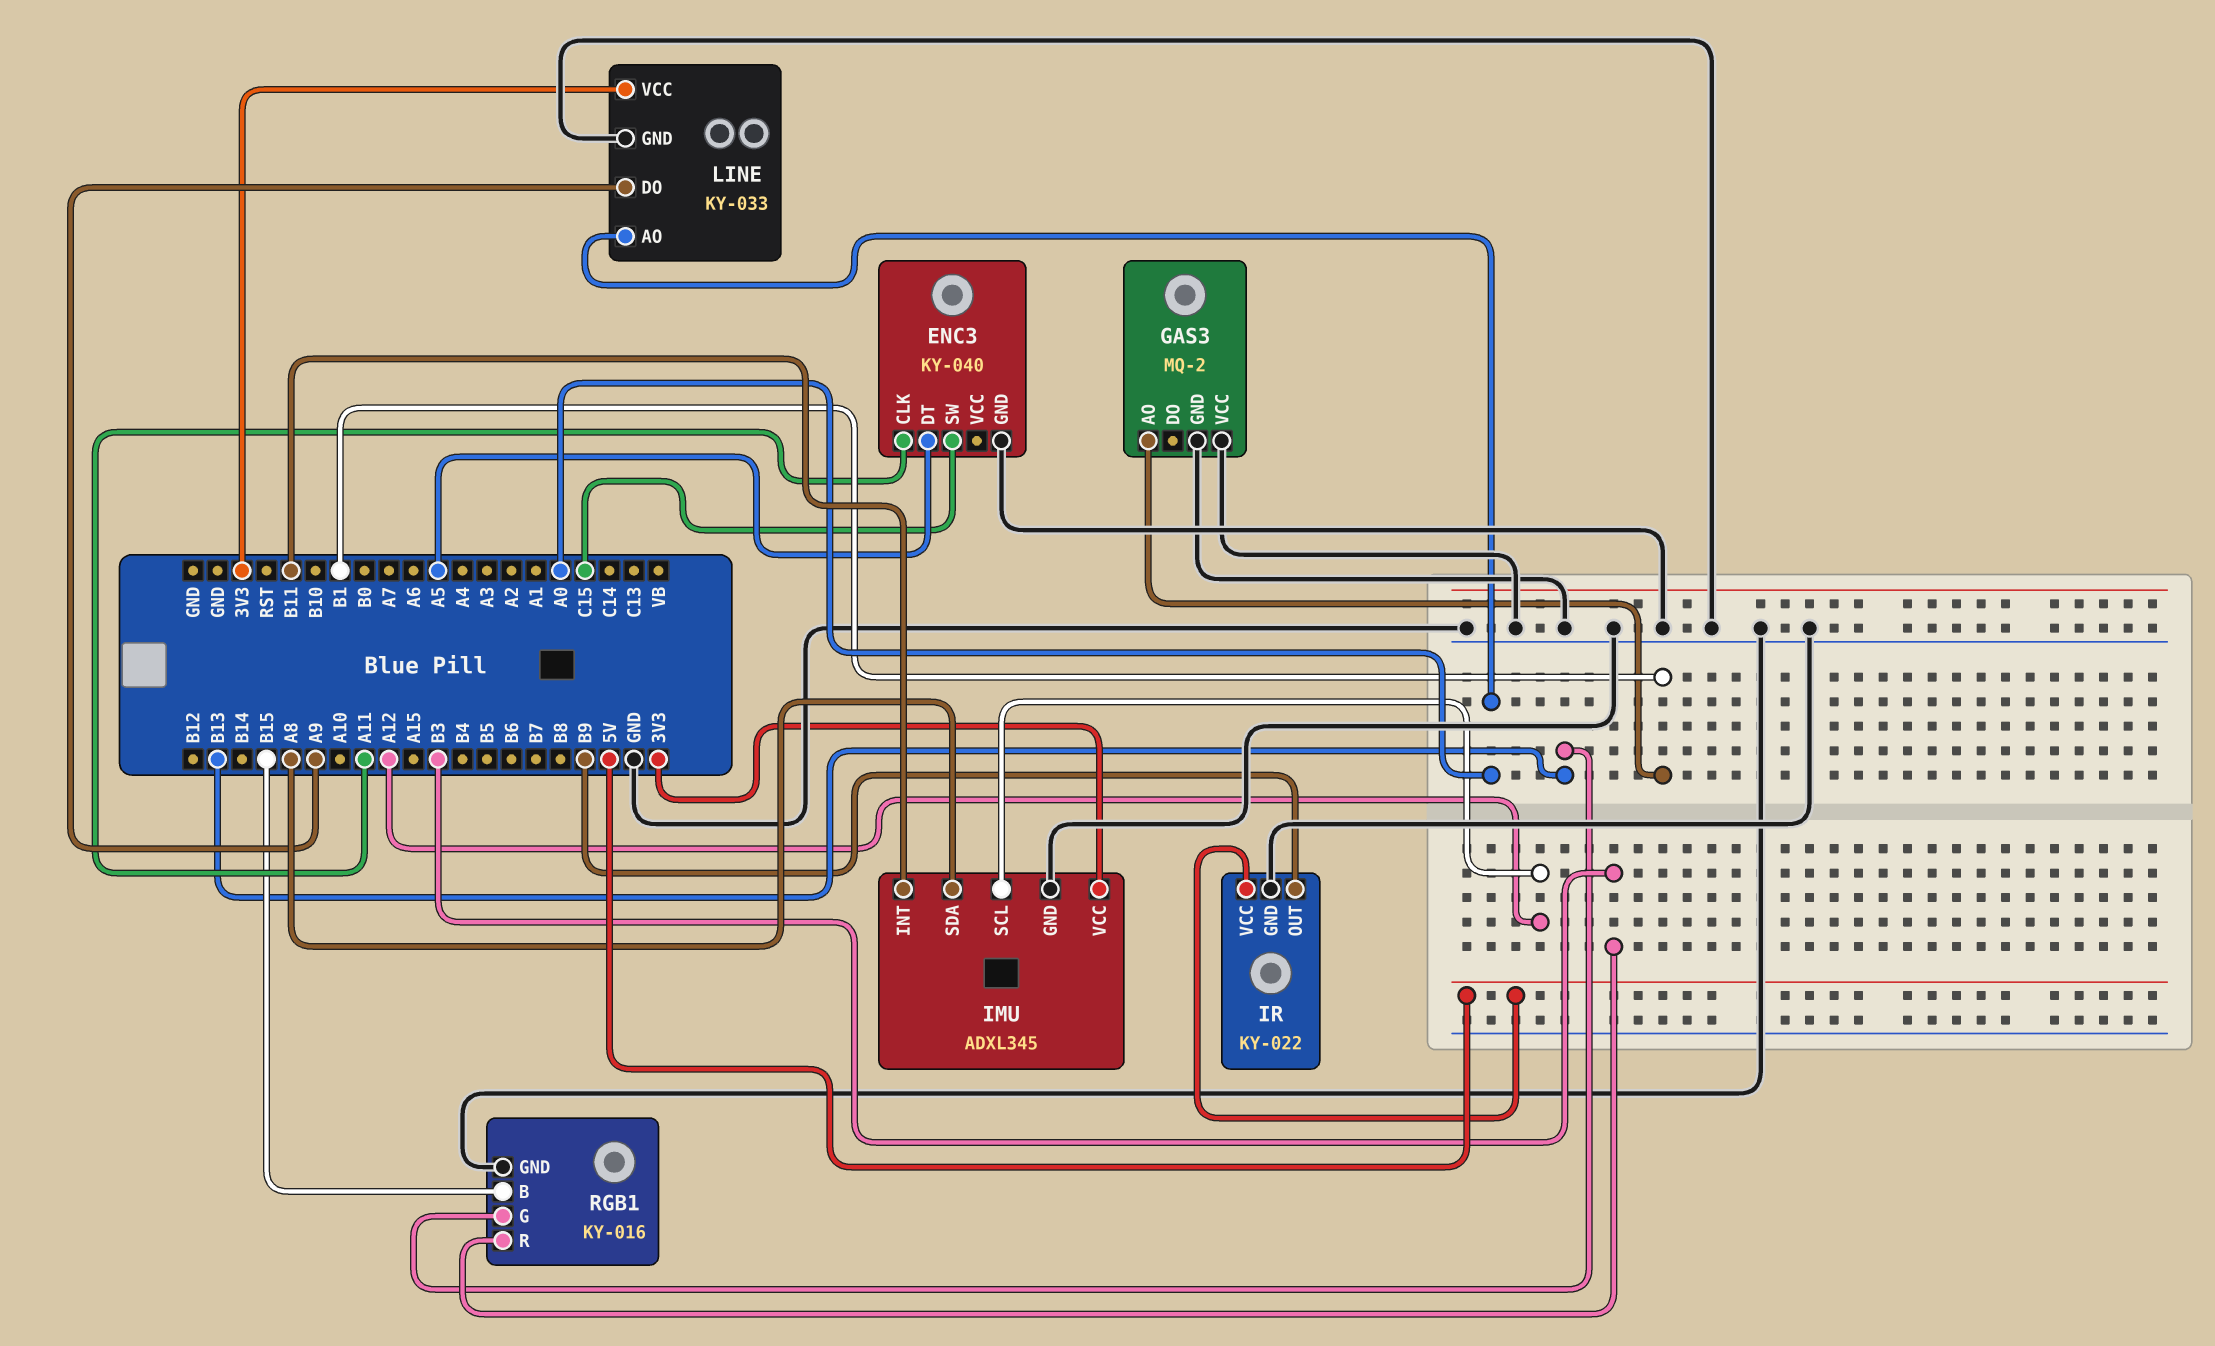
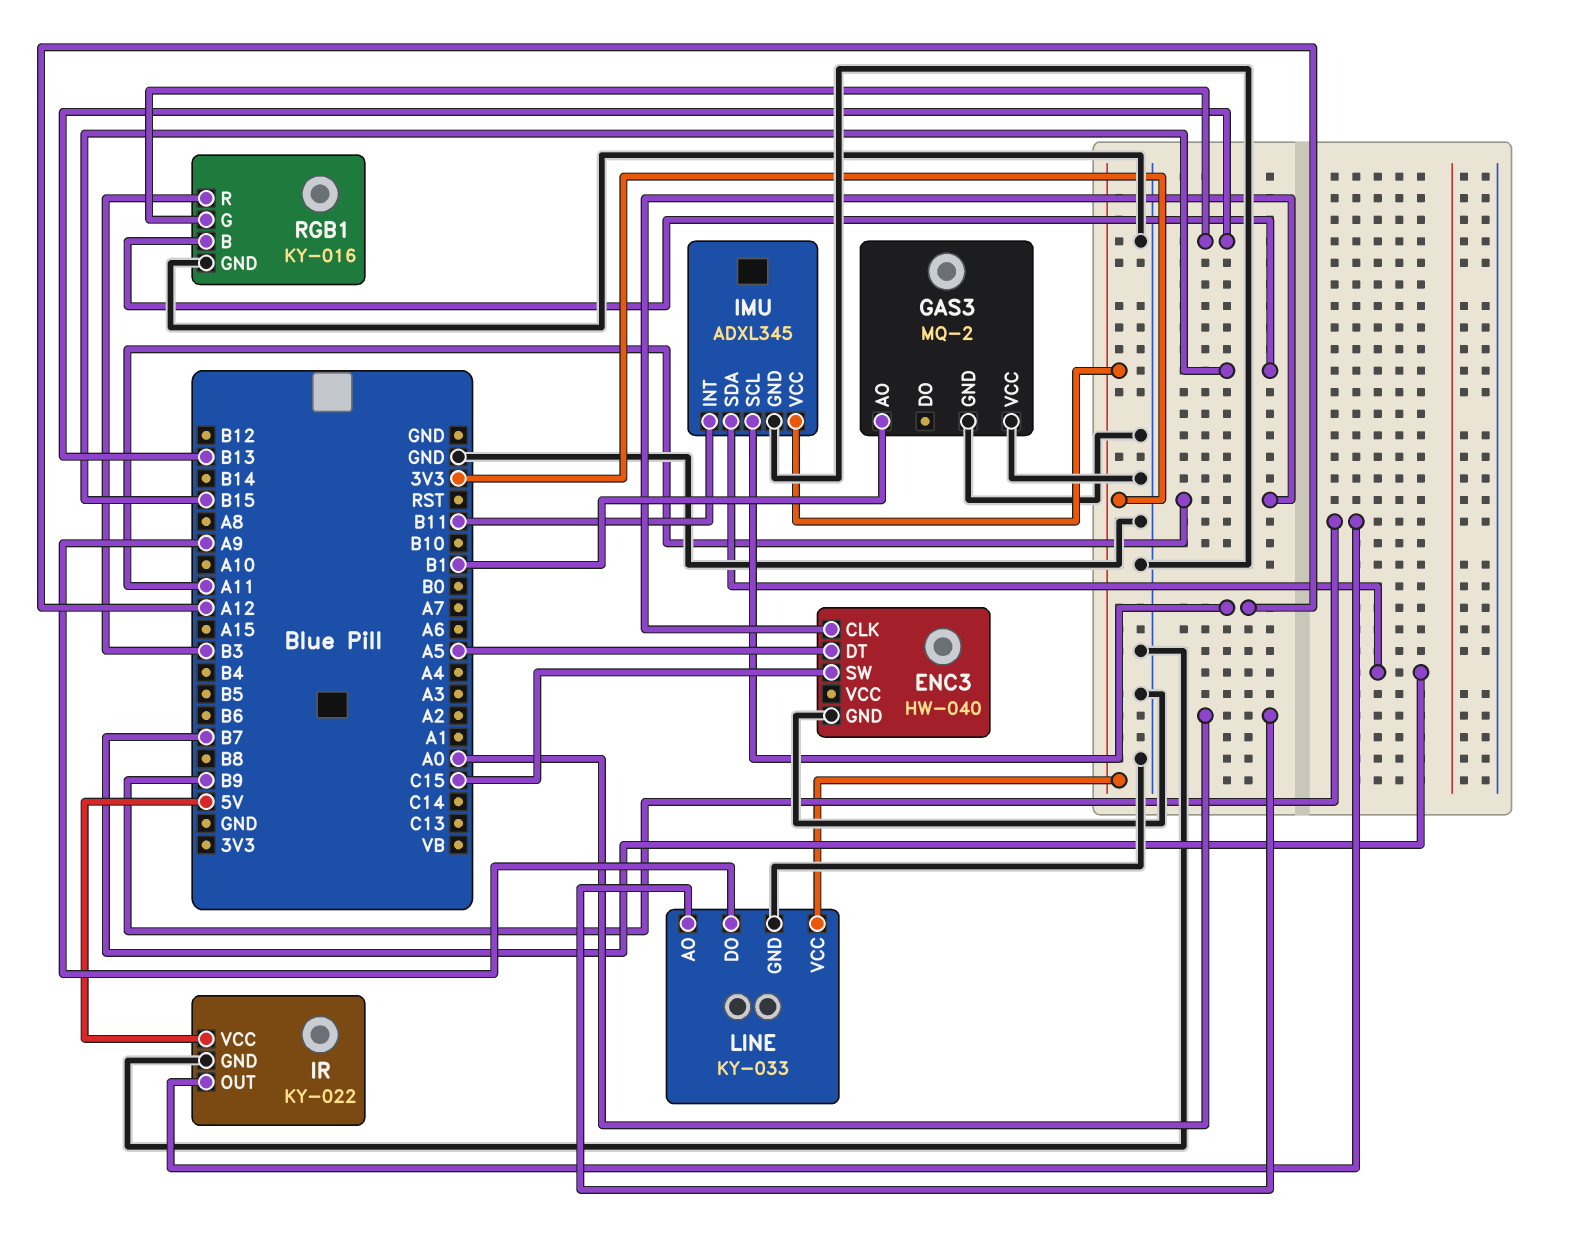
ENC3: KY-040 -> HW-040
IMU pin SDA: A8 -> B7

